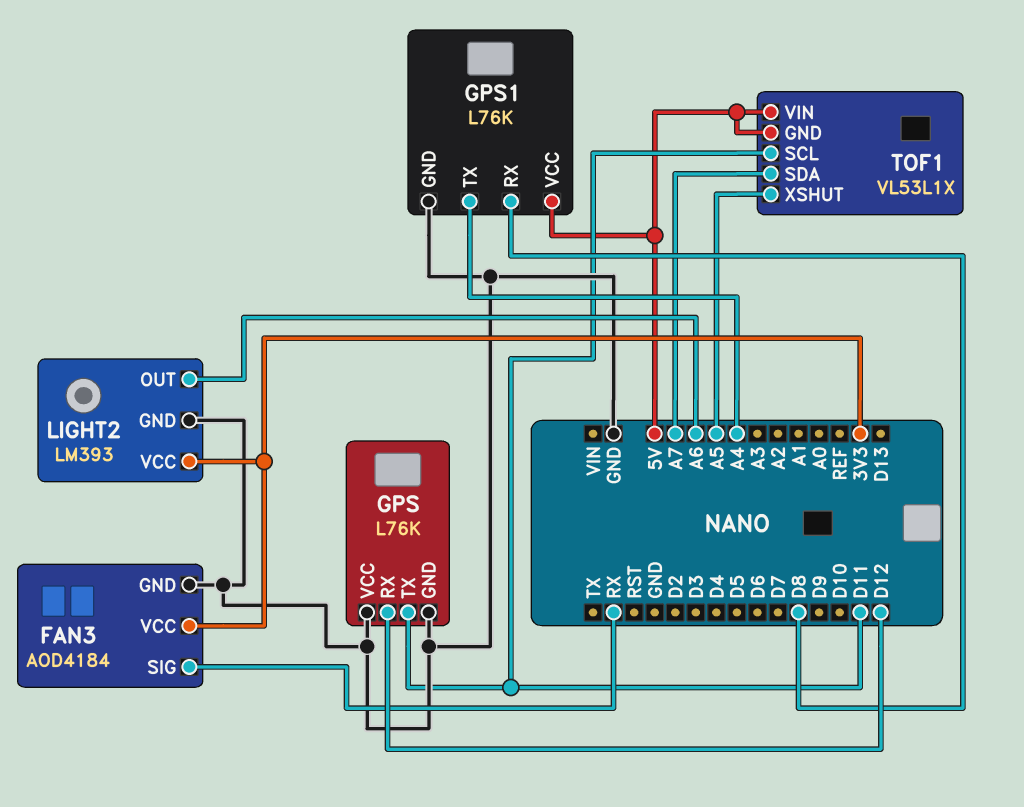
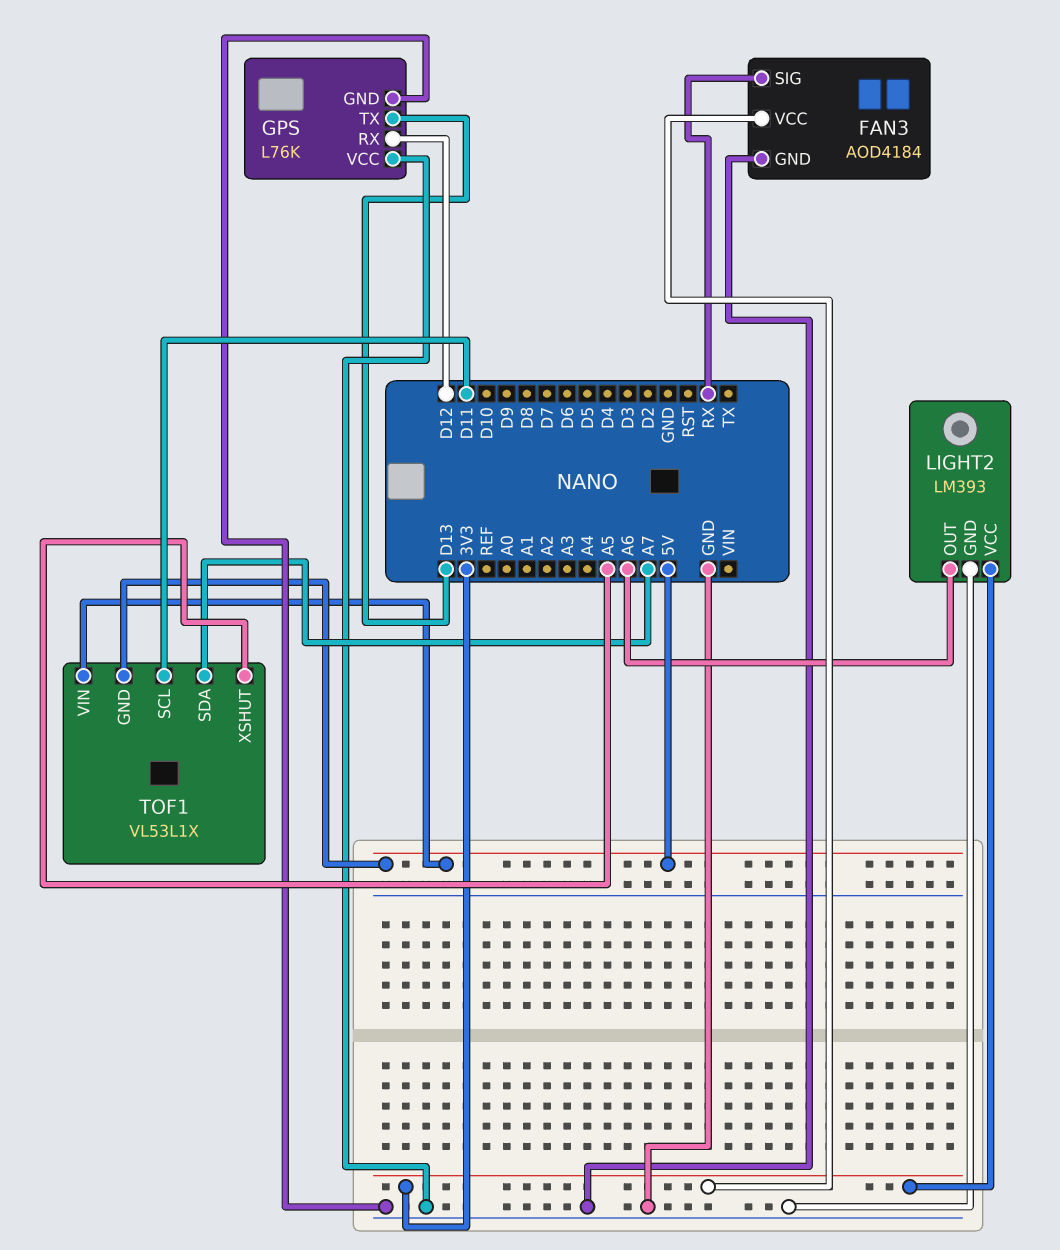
GPS pin TX: D11 -> D13
GPS1: L76K -> none
GPS1 pin GND: GND -> none
GPS1 pin RX: D8 -> none
GPS1 pin TX: A4 -> none
GPS1 pin VCC: 5V -> none

